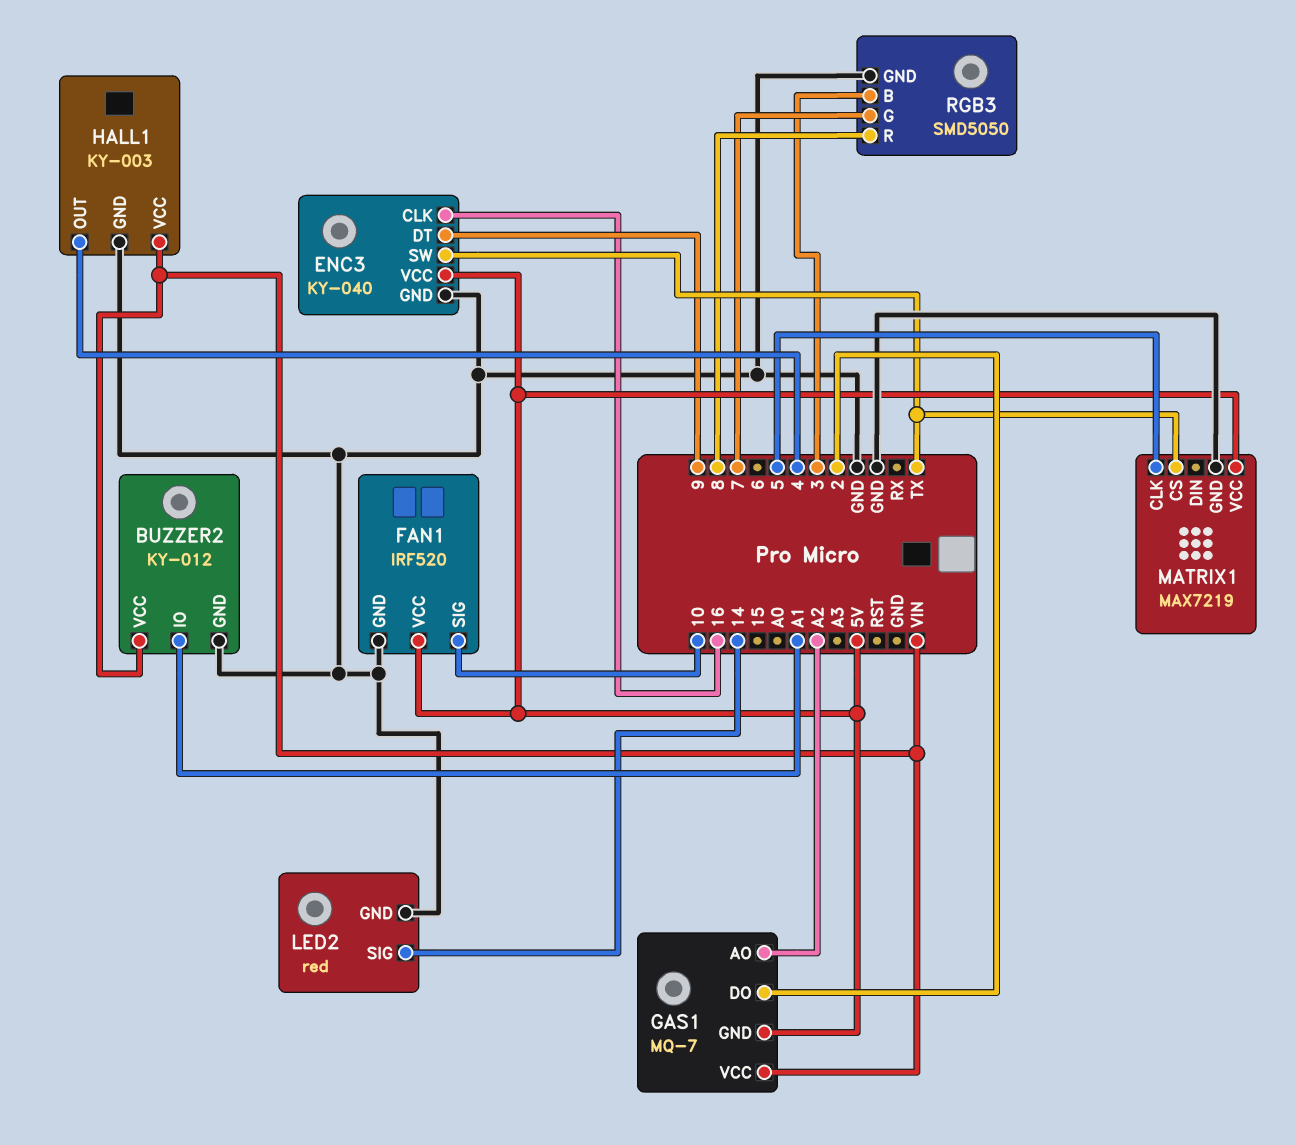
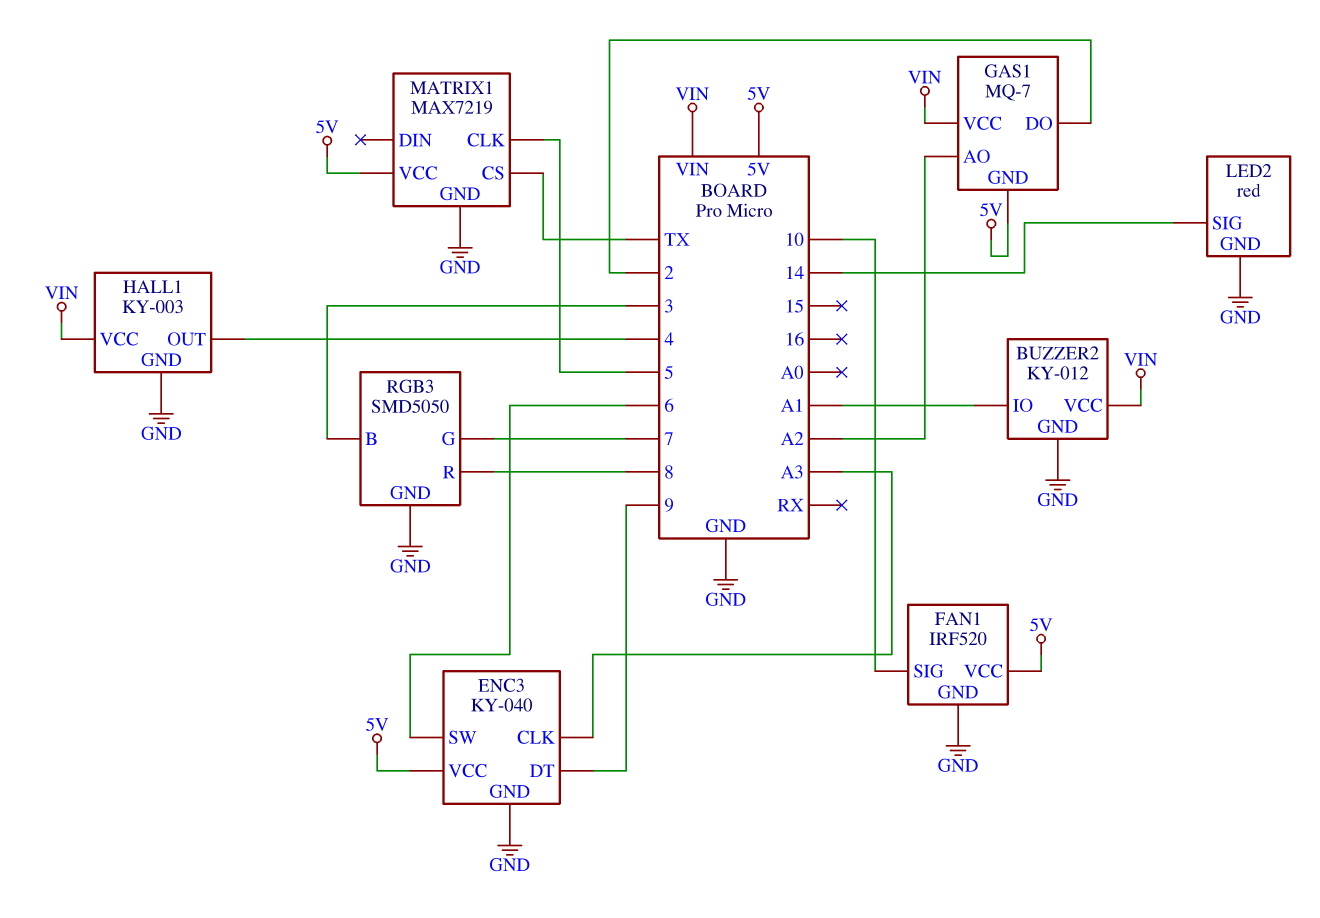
ENC3 pin CLK: 16 -> A3
ENC3 pin SW: TX -> 6

